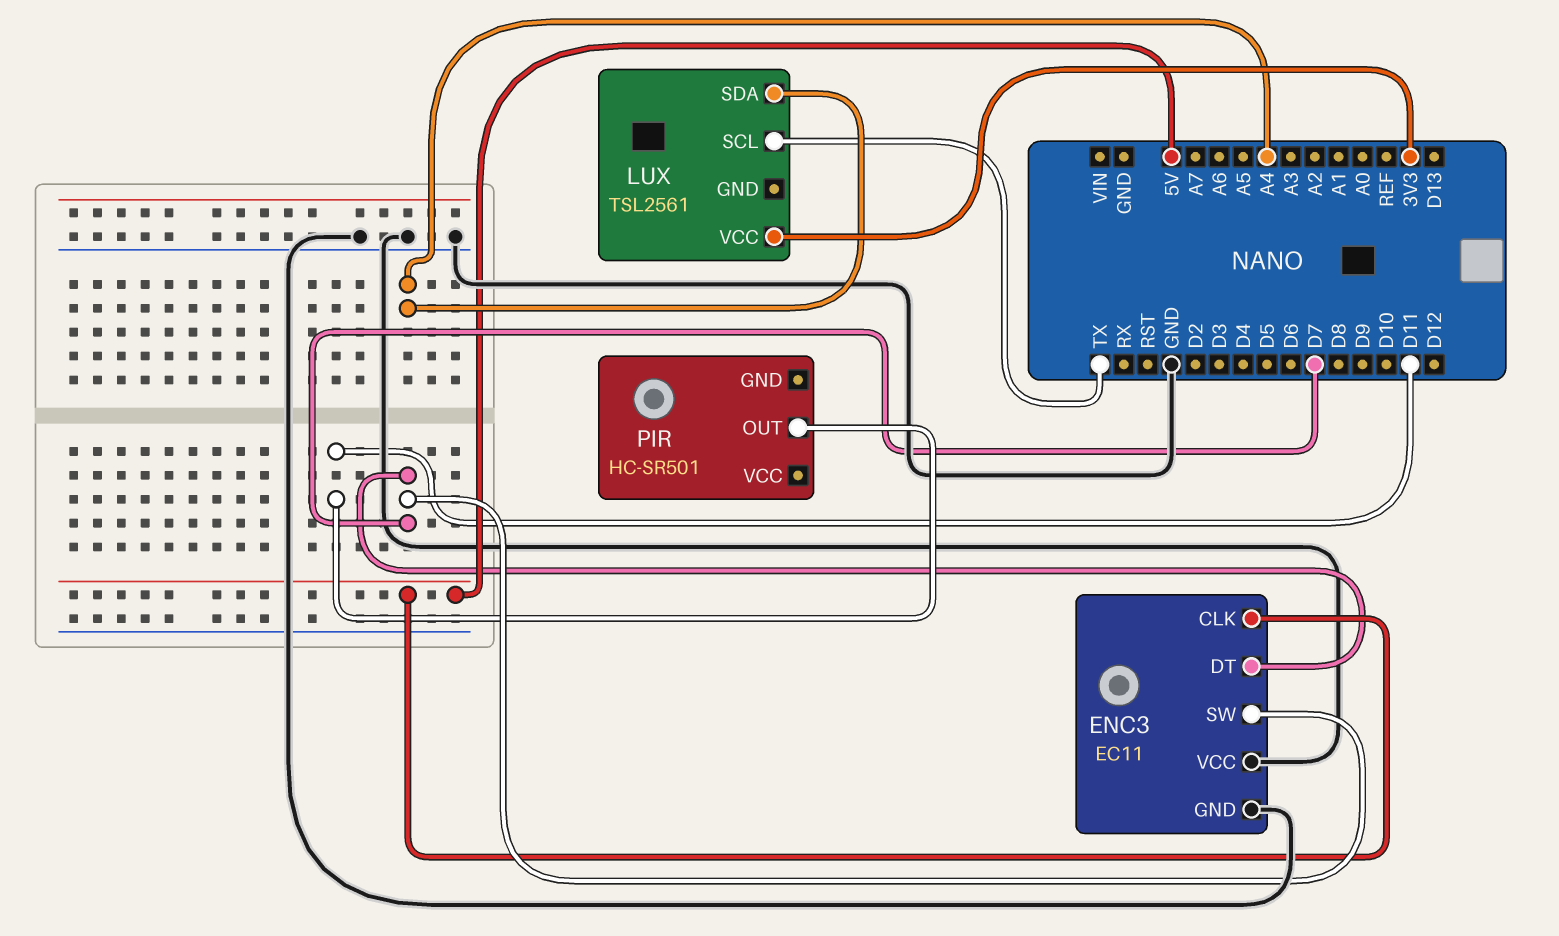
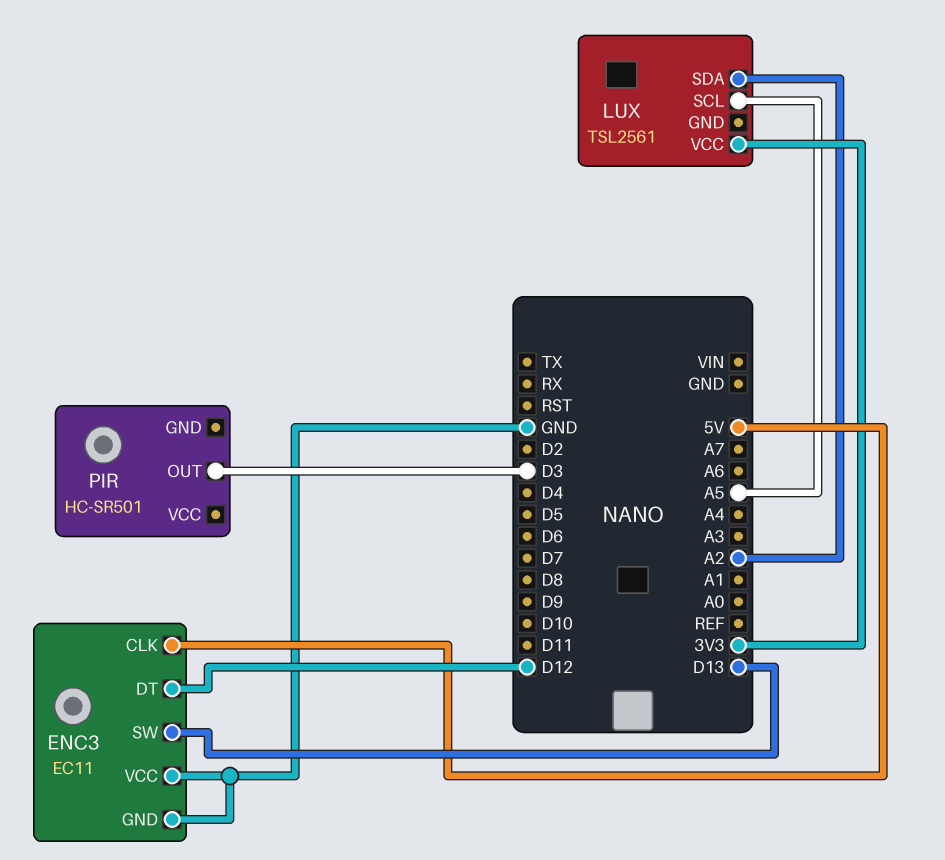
ENC3 pin DT: D7 -> D12
ENC3 pin SW: D7 -> D13
LUX pin SCL: TX -> A5
LUX pin SDA: A4 -> A2
PIR pin OUT: D11 -> D3

